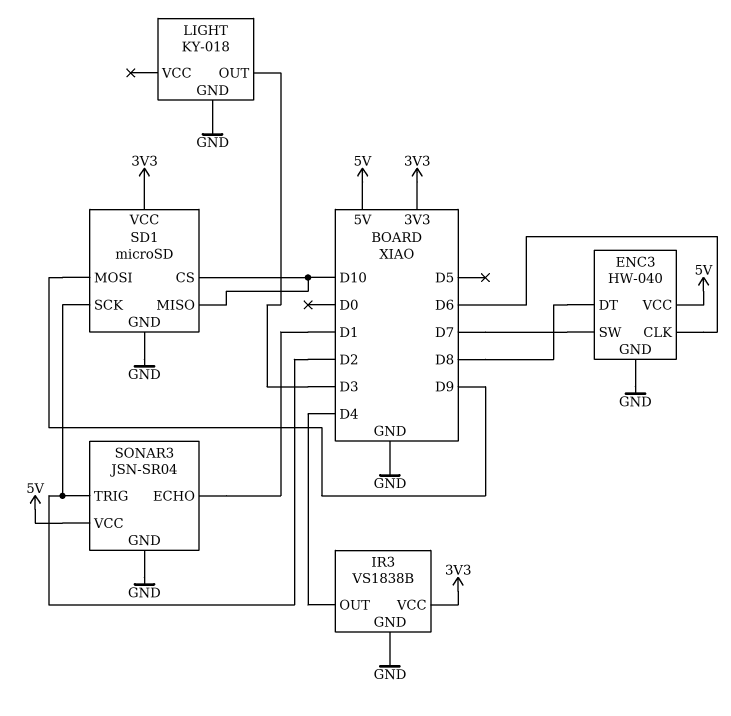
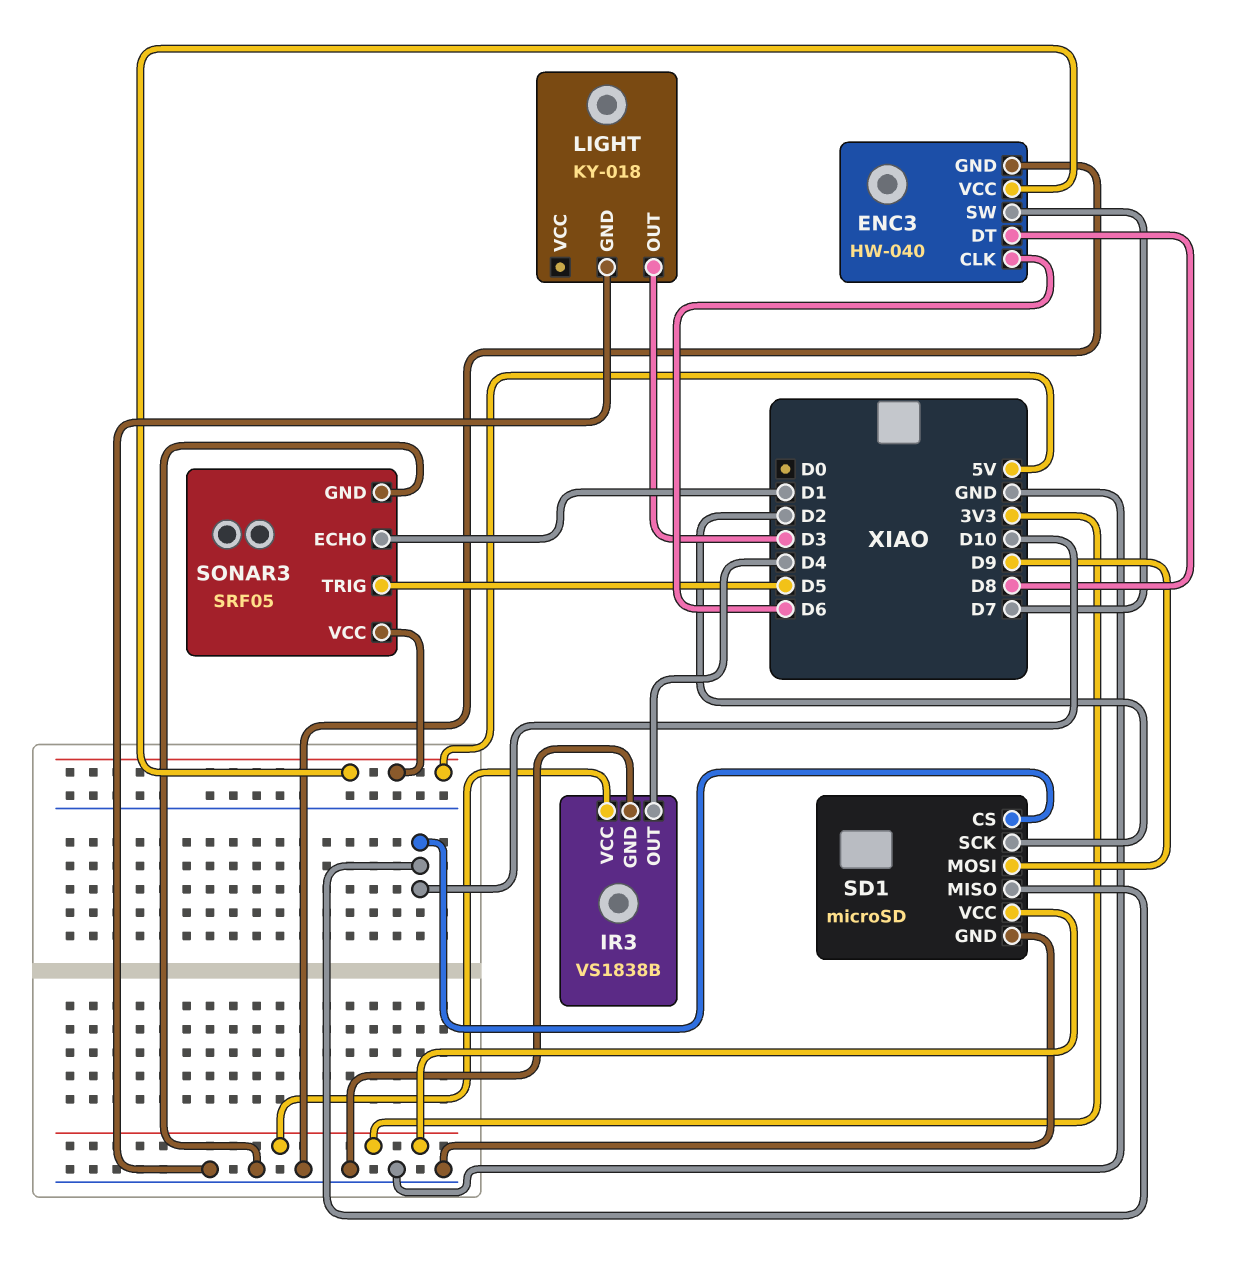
SONAR3: JSN-SR04 -> SRF05
SONAR3 pin TRIG: D2 -> D5

